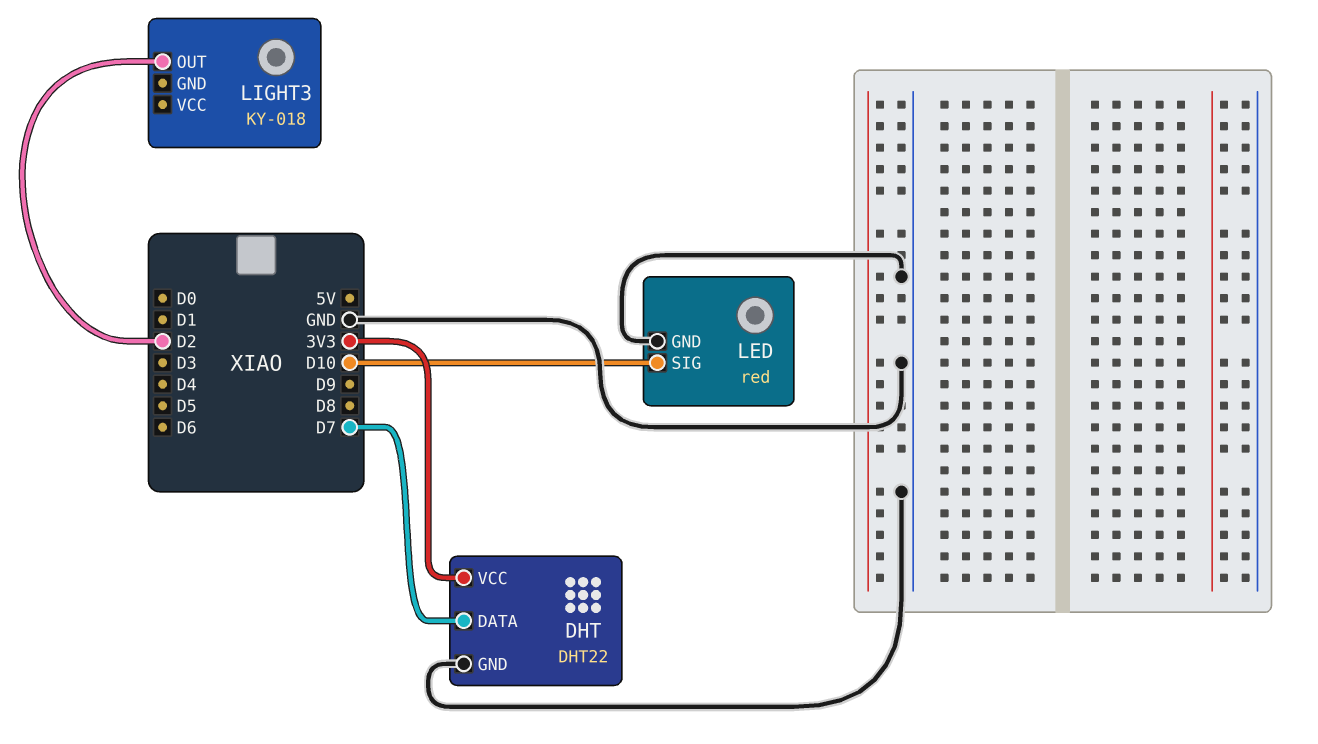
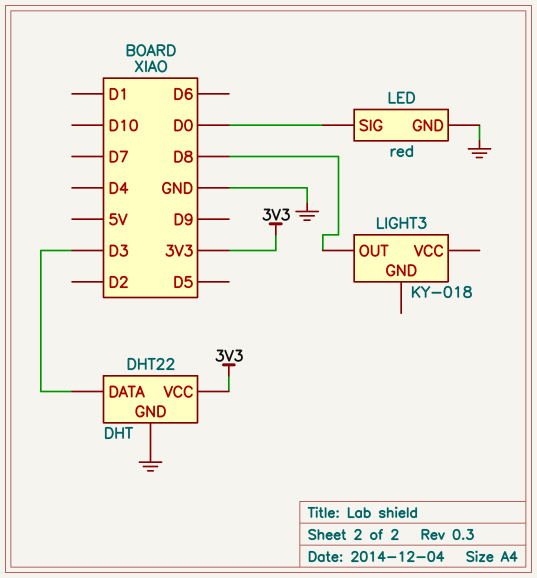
DHT pin DATA: D7 -> D3
LED pin SIG: D10 -> D0
LIGHT3 pin OUT: D2 -> D8

